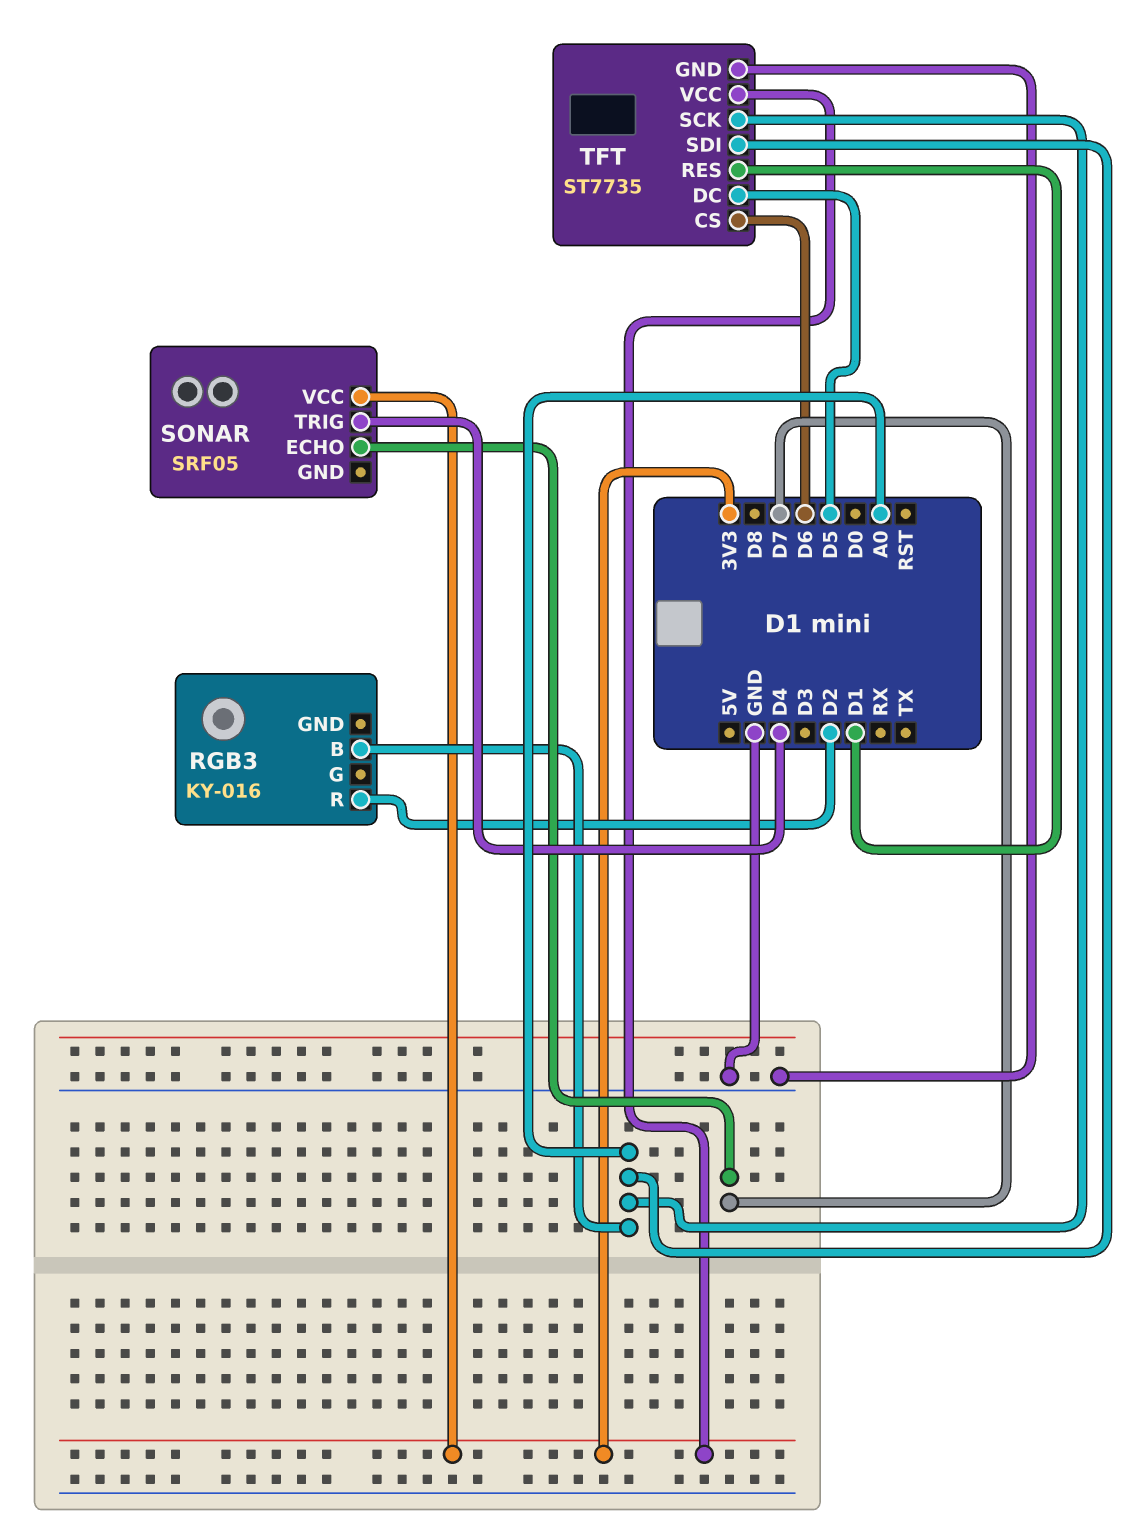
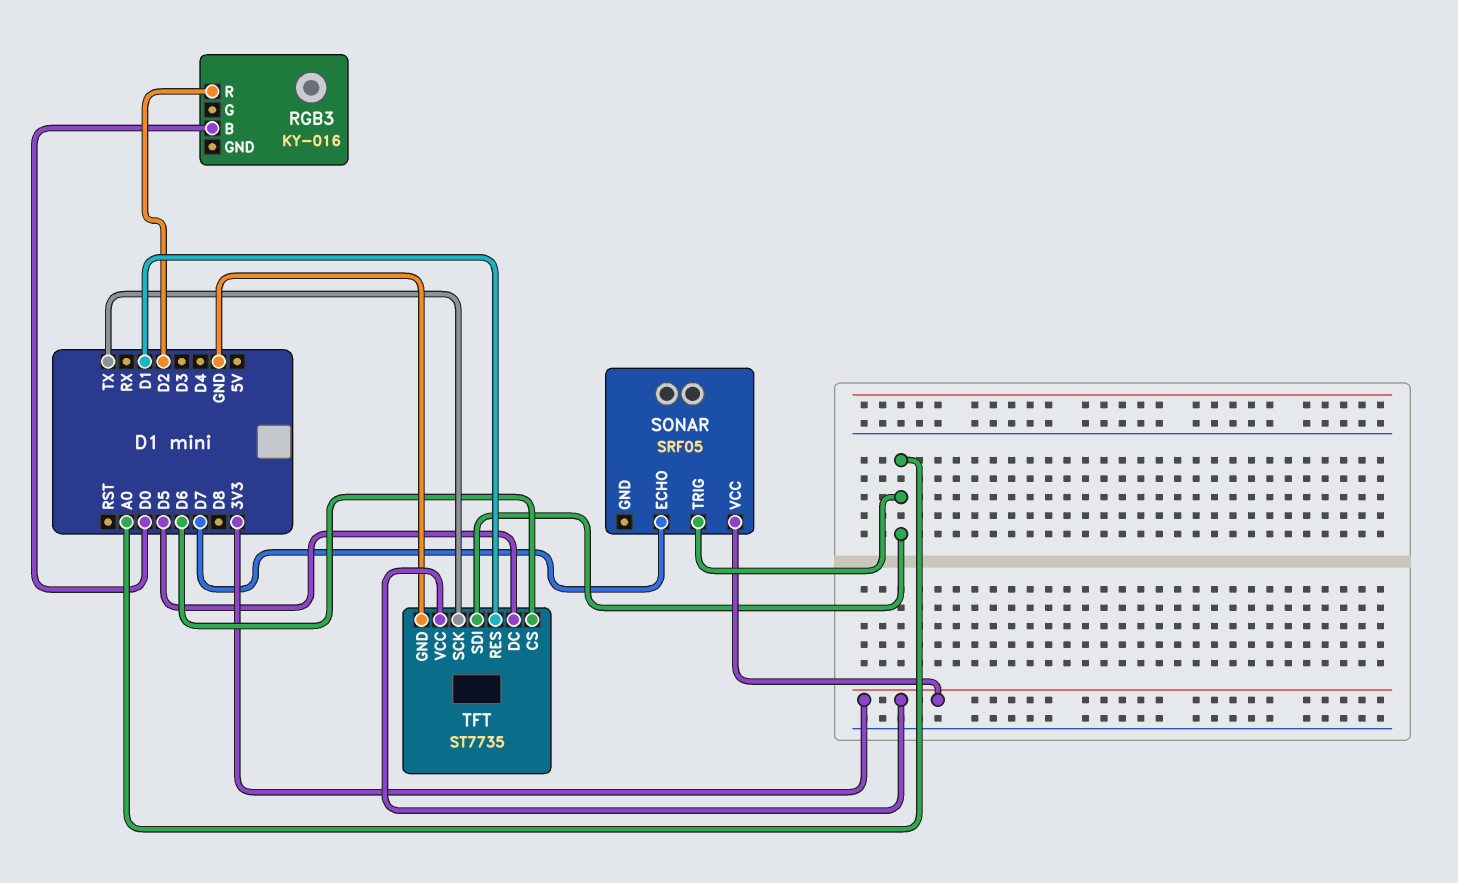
RGB3 pin B: A0 -> D0
SONAR pin TRIG: D4 -> A0
TFT pin SCK: A0 -> TX

